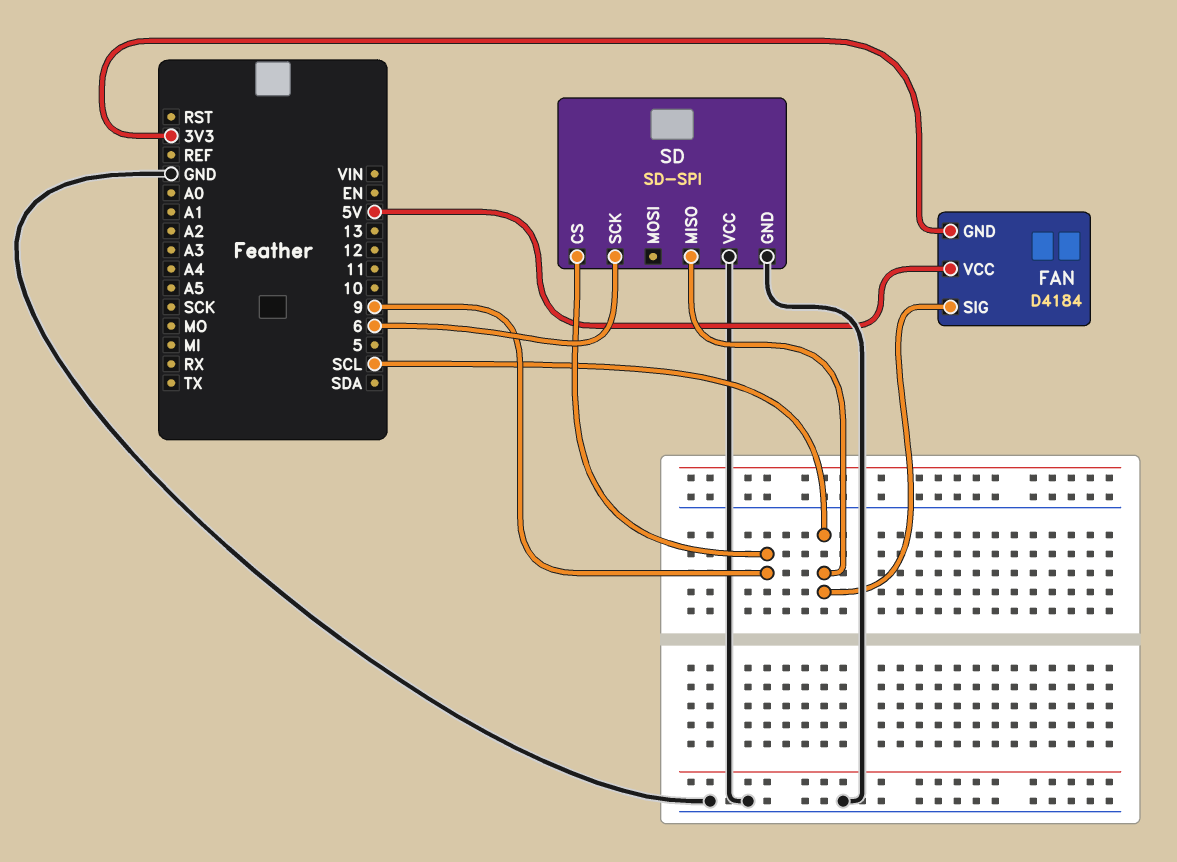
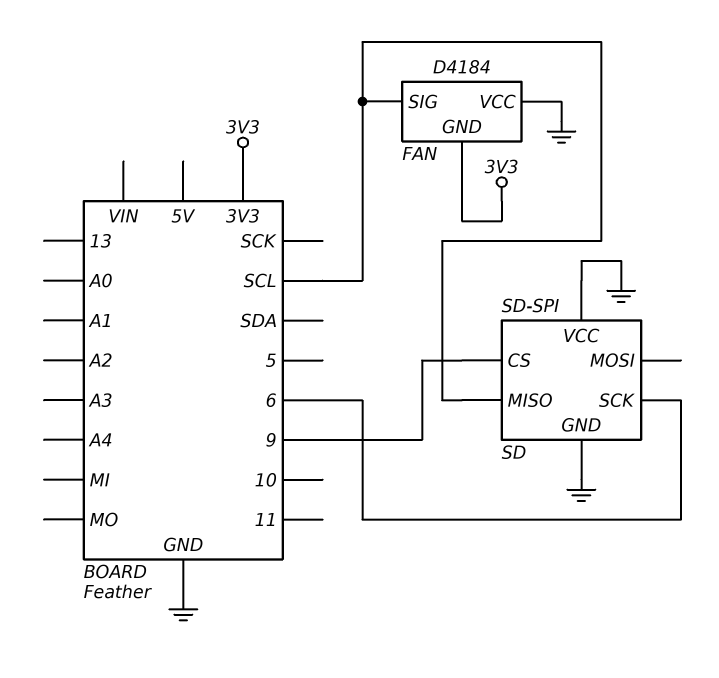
FAN pin VCC: 5V -> GND

